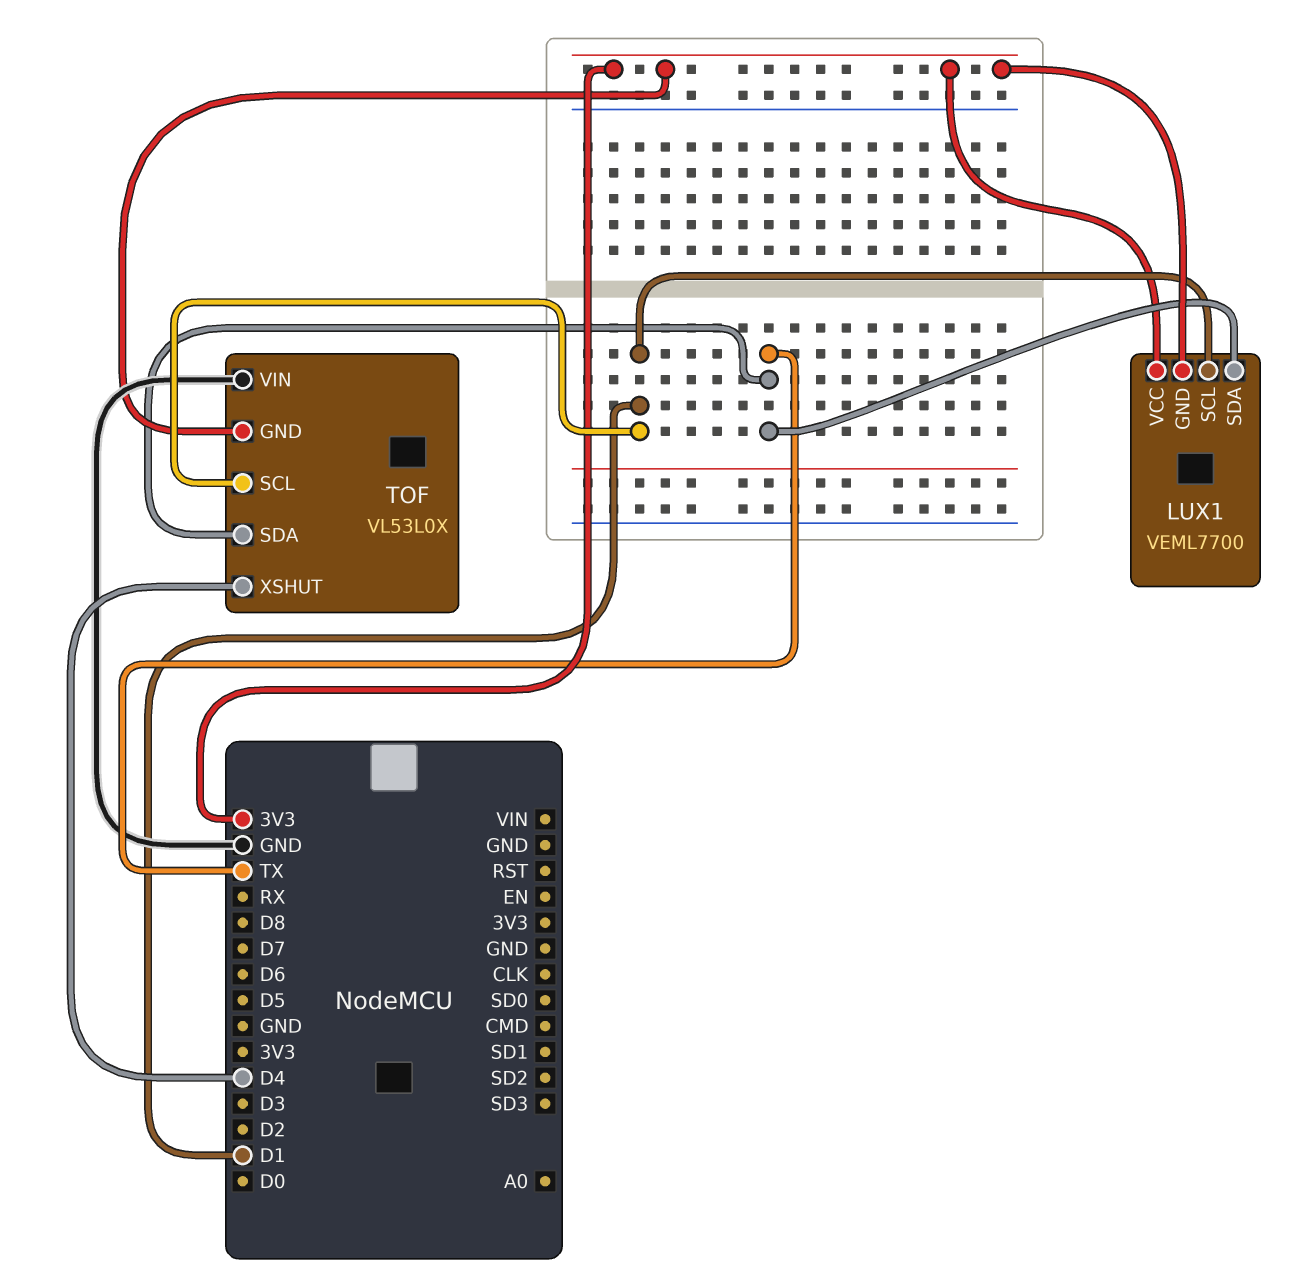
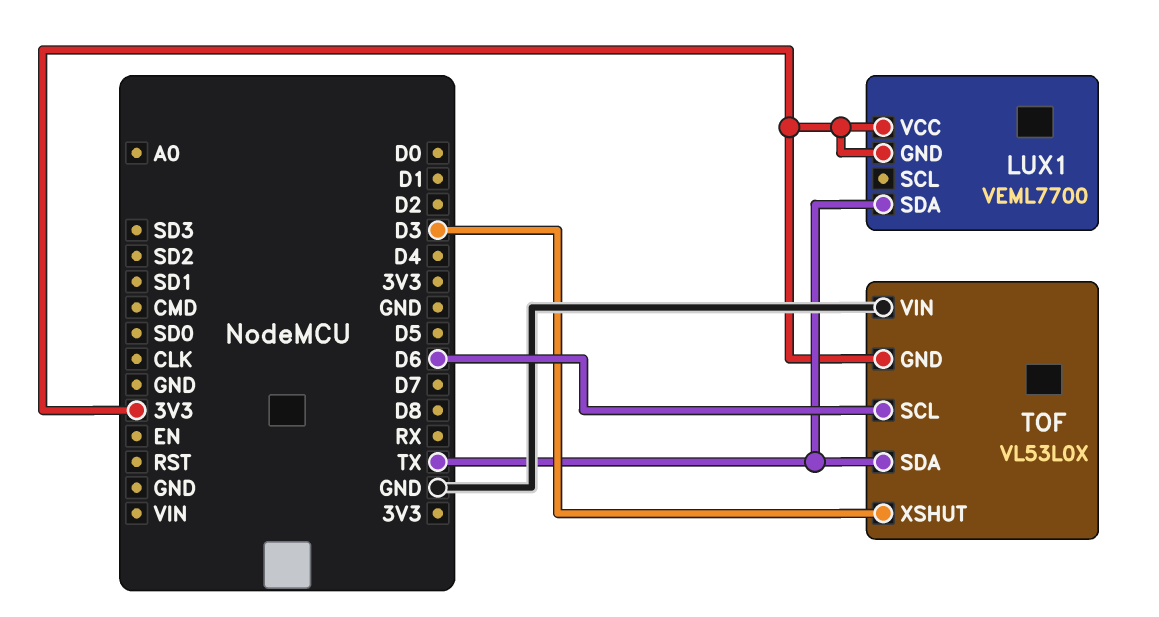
LUX1 pin SCL: D1 -> none
TOF pin SCL: D1 -> D6
TOF pin XSHUT: D4 -> D3

